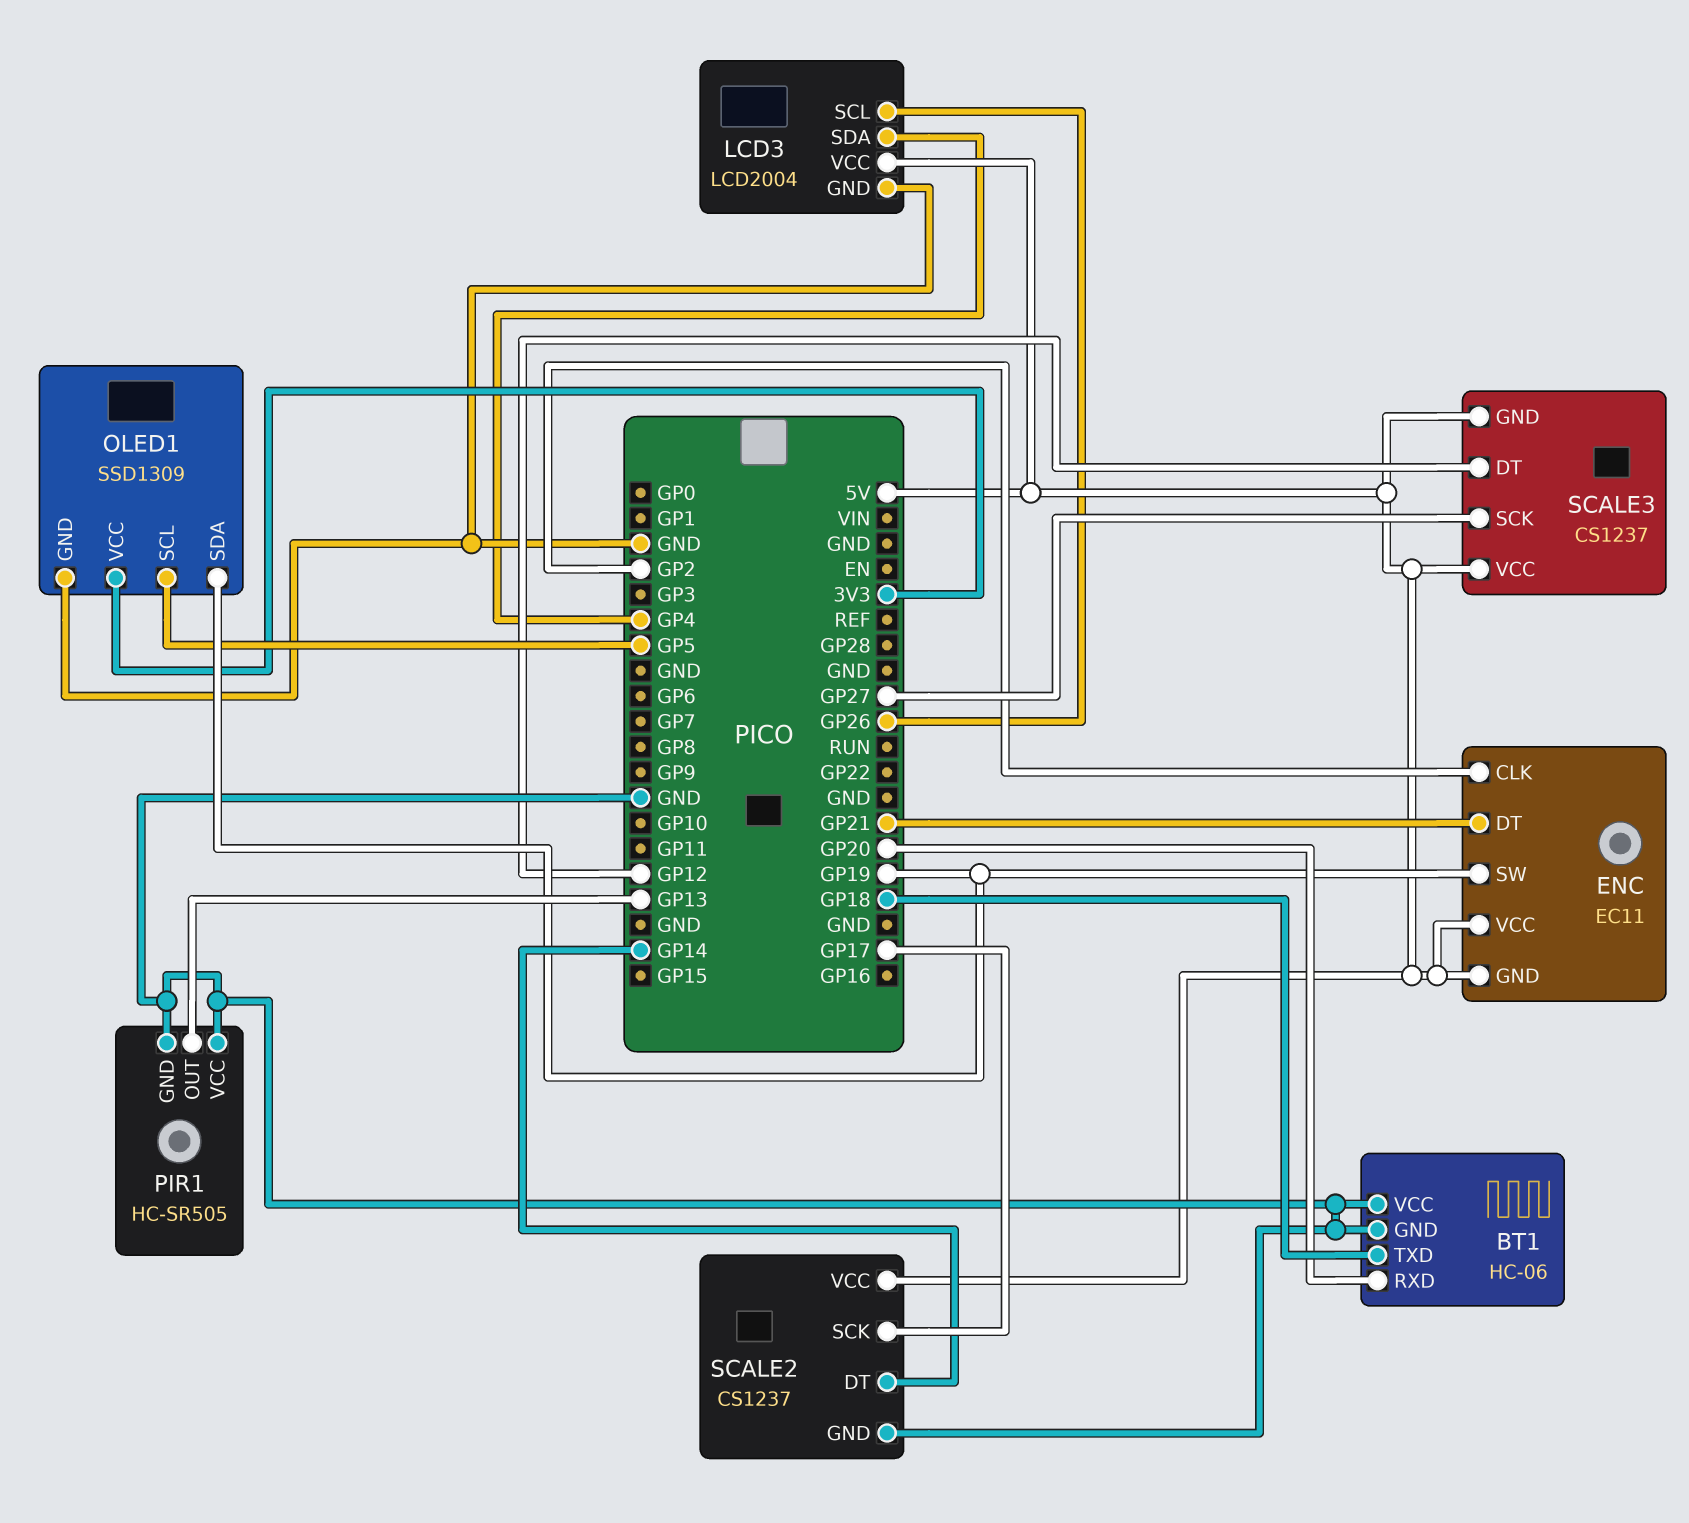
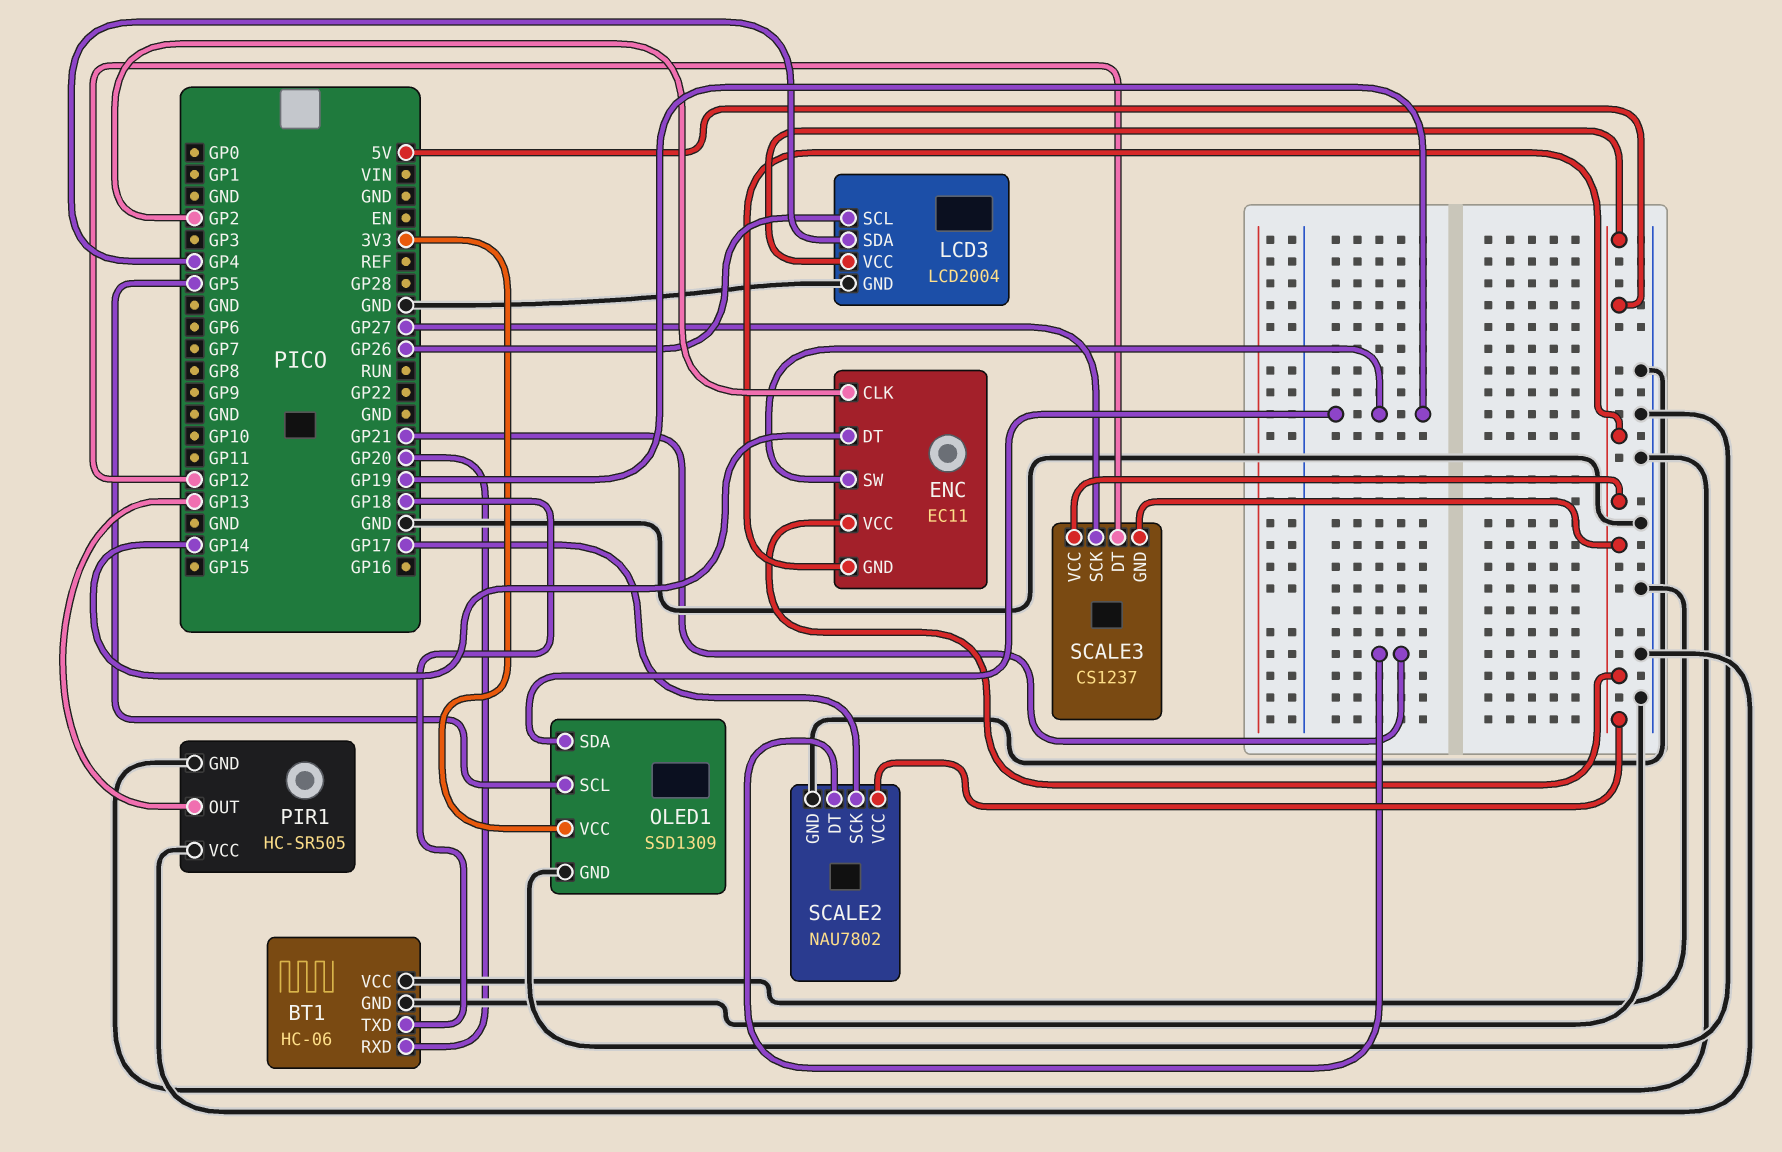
ENC pin DT: GP21 -> GP14
SCALE2: CS1237 -> NAU7802
SCALE2 pin DT: GP14 -> GP21

